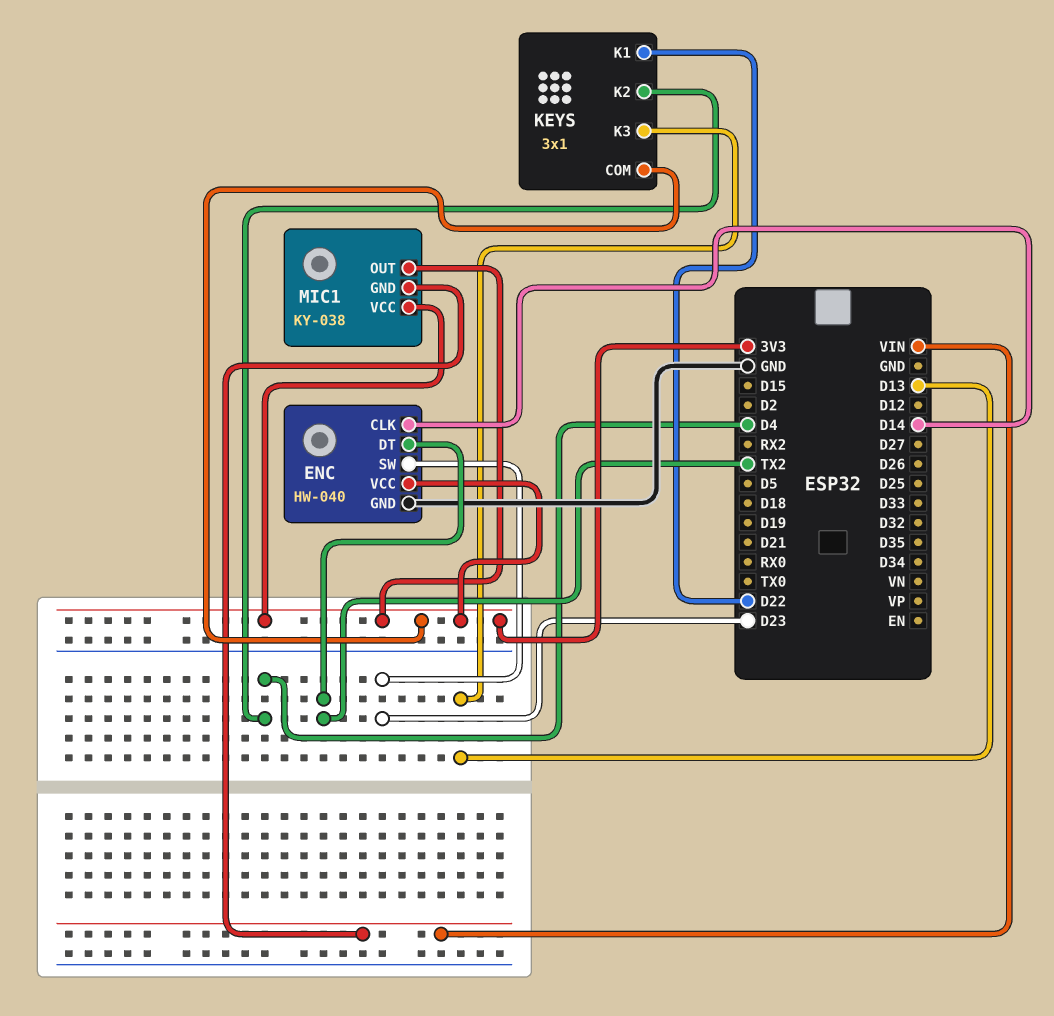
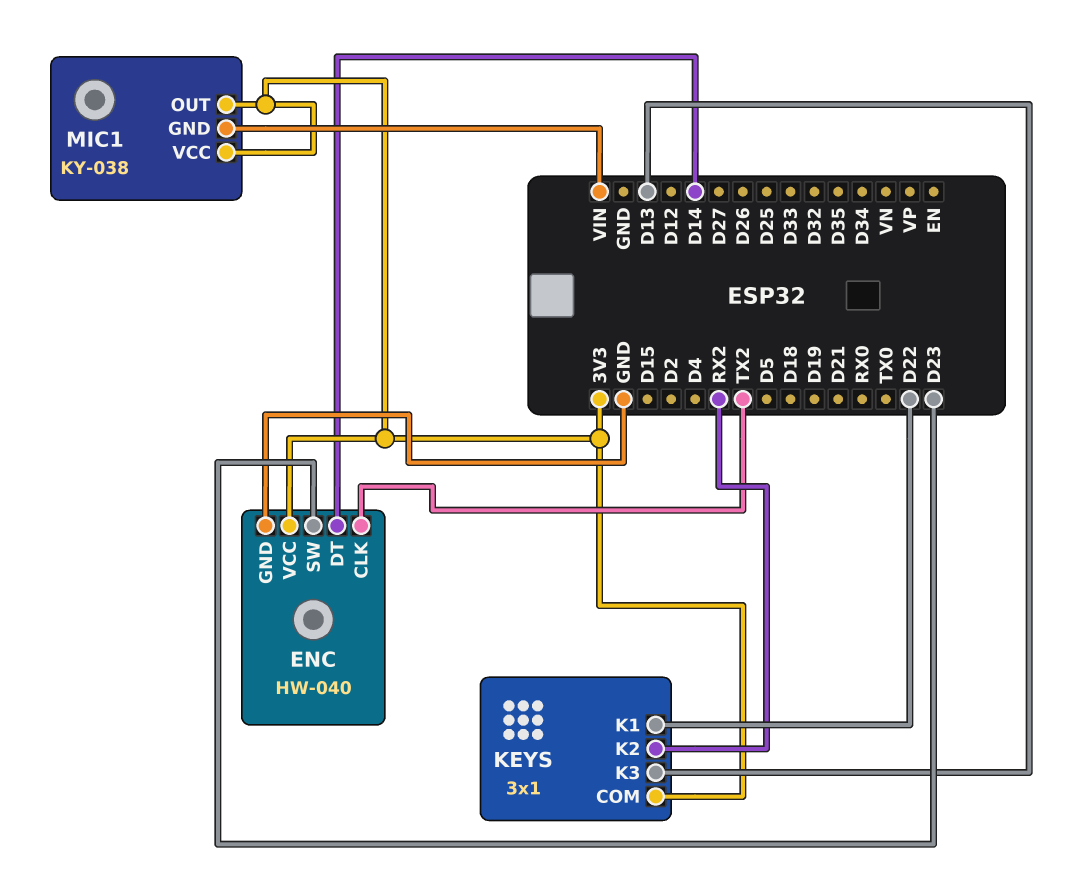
ENC pin CLK: D14 -> TX2
ENC pin DT: TX2 -> D14
KEYS pin K2: D4 -> RX2

